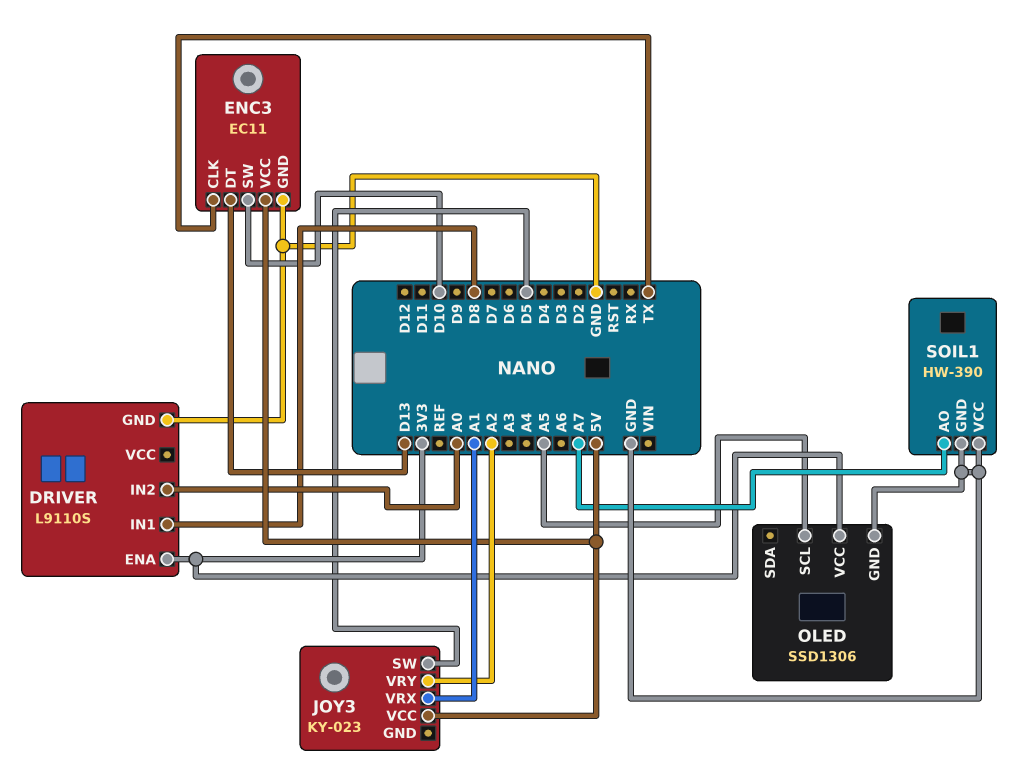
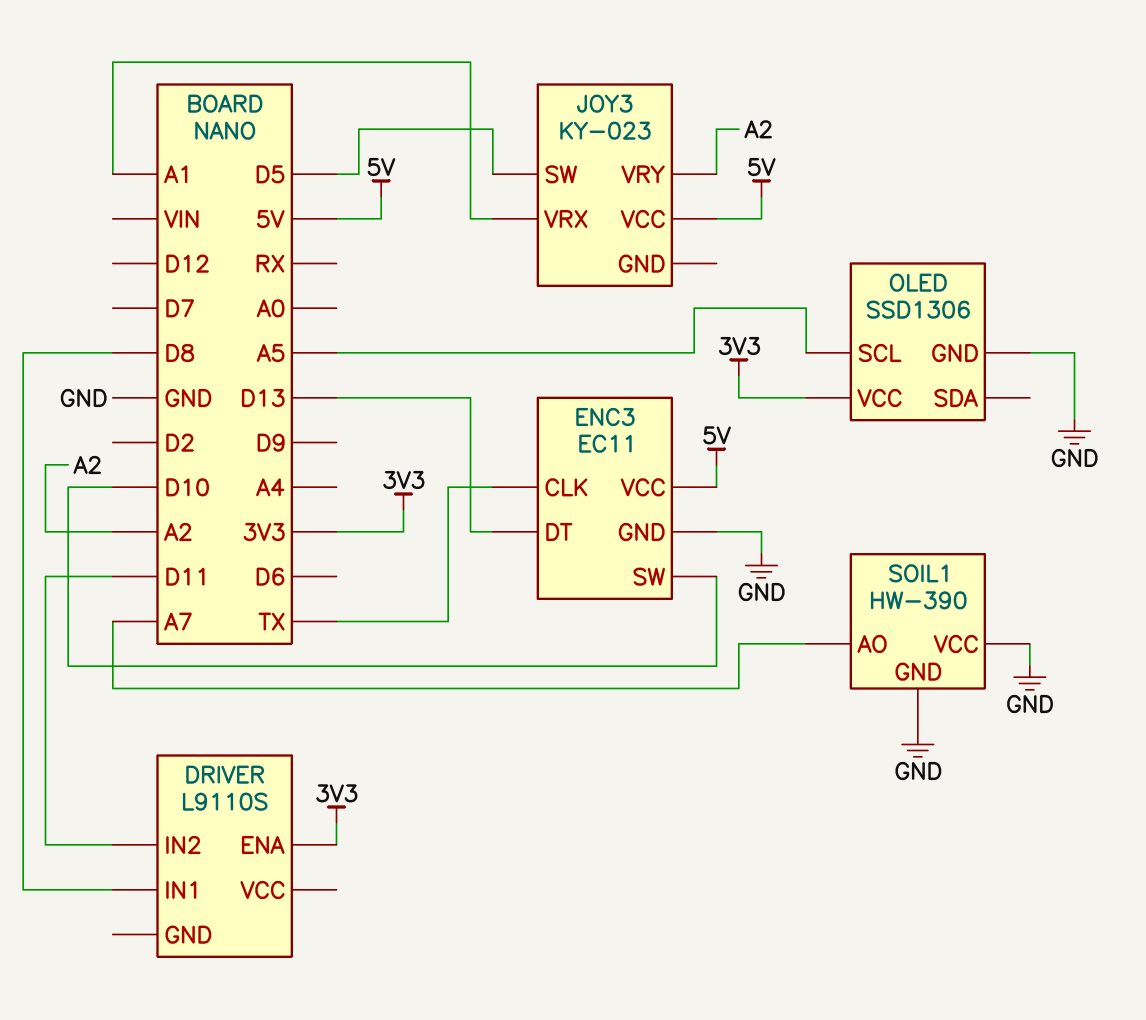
DRIVER pin GND: GND -> none
DRIVER pin IN2: A0 -> D11

